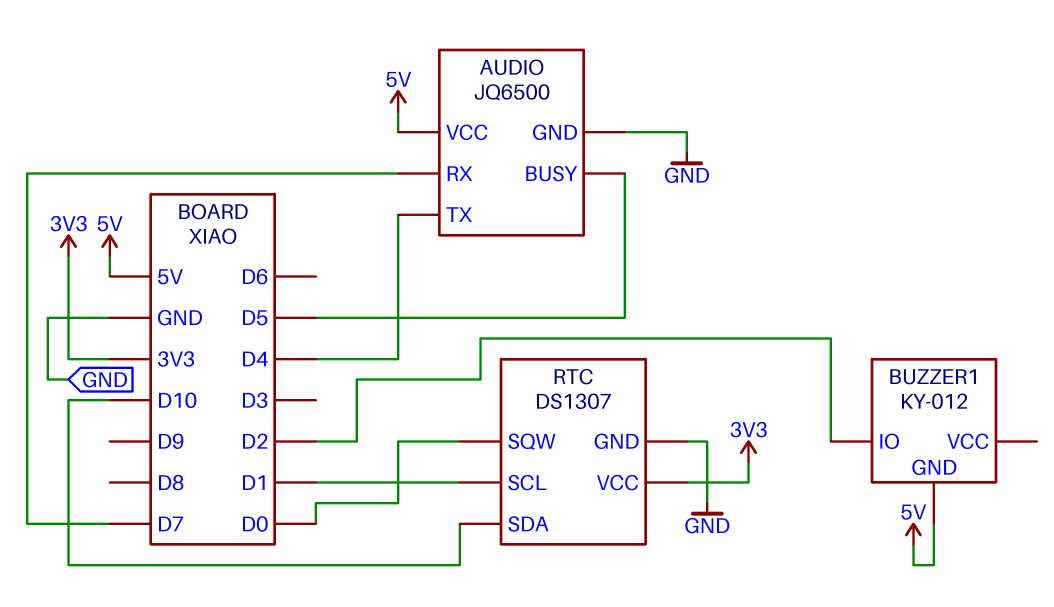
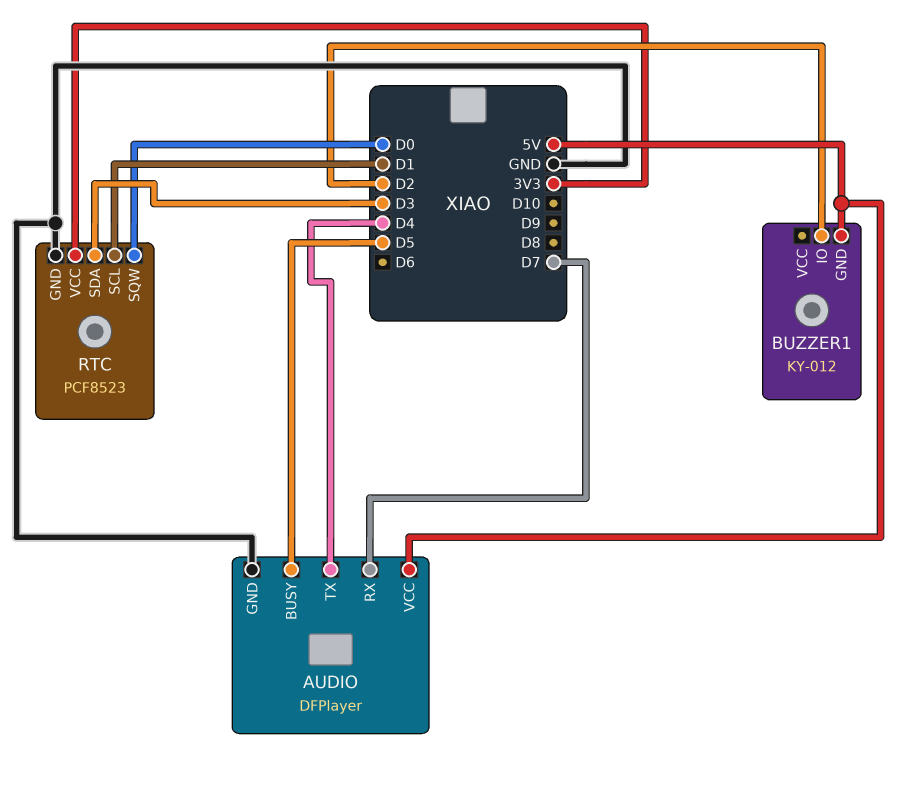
AUDIO: JQ6500 -> DFPlayer
RTC: DS1307 -> PCF8523
RTC pin SDA: D10 -> D3

